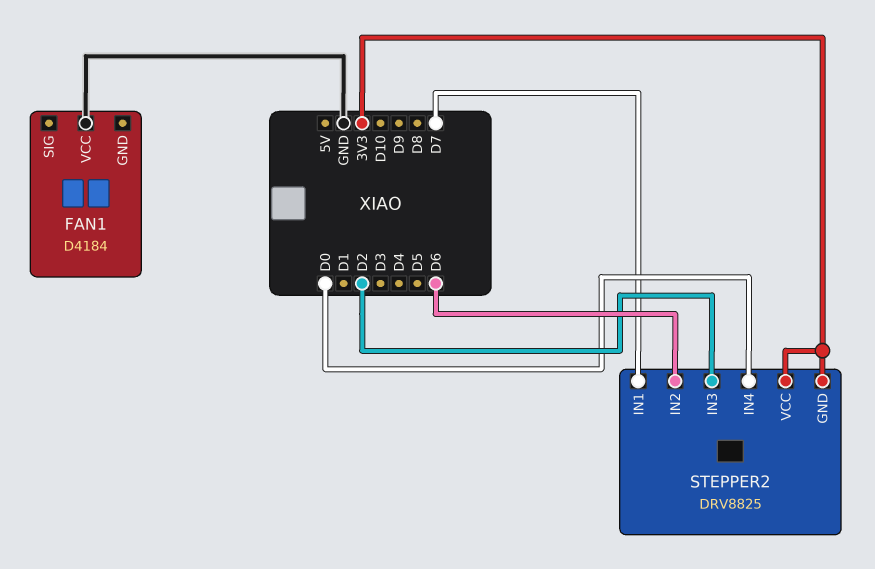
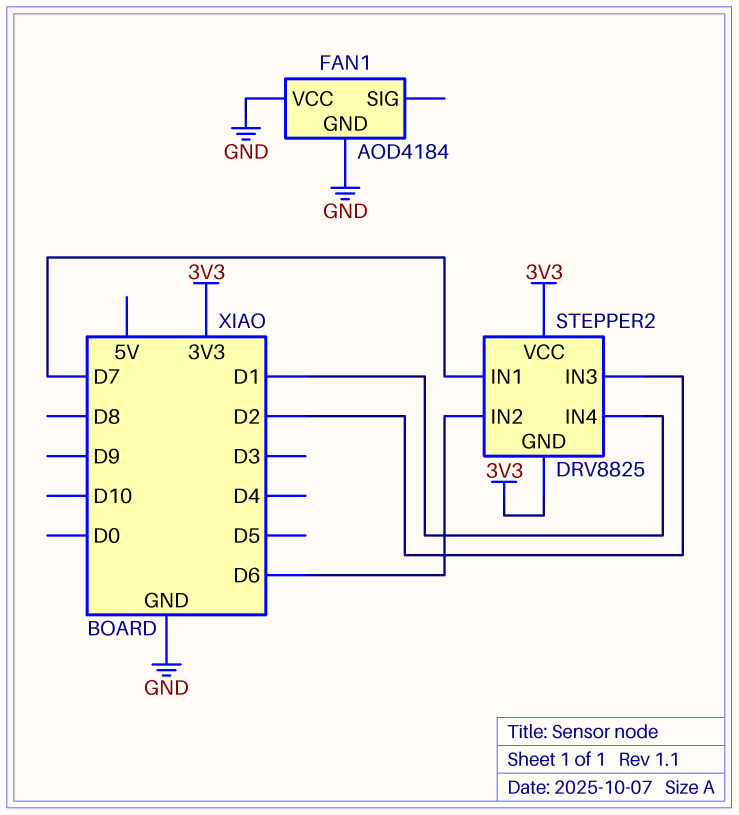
FAN1: D4184 -> AOD4184
FAN1 pin GND: none -> GND
STEPPER2 pin IN4: D0 -> D1

